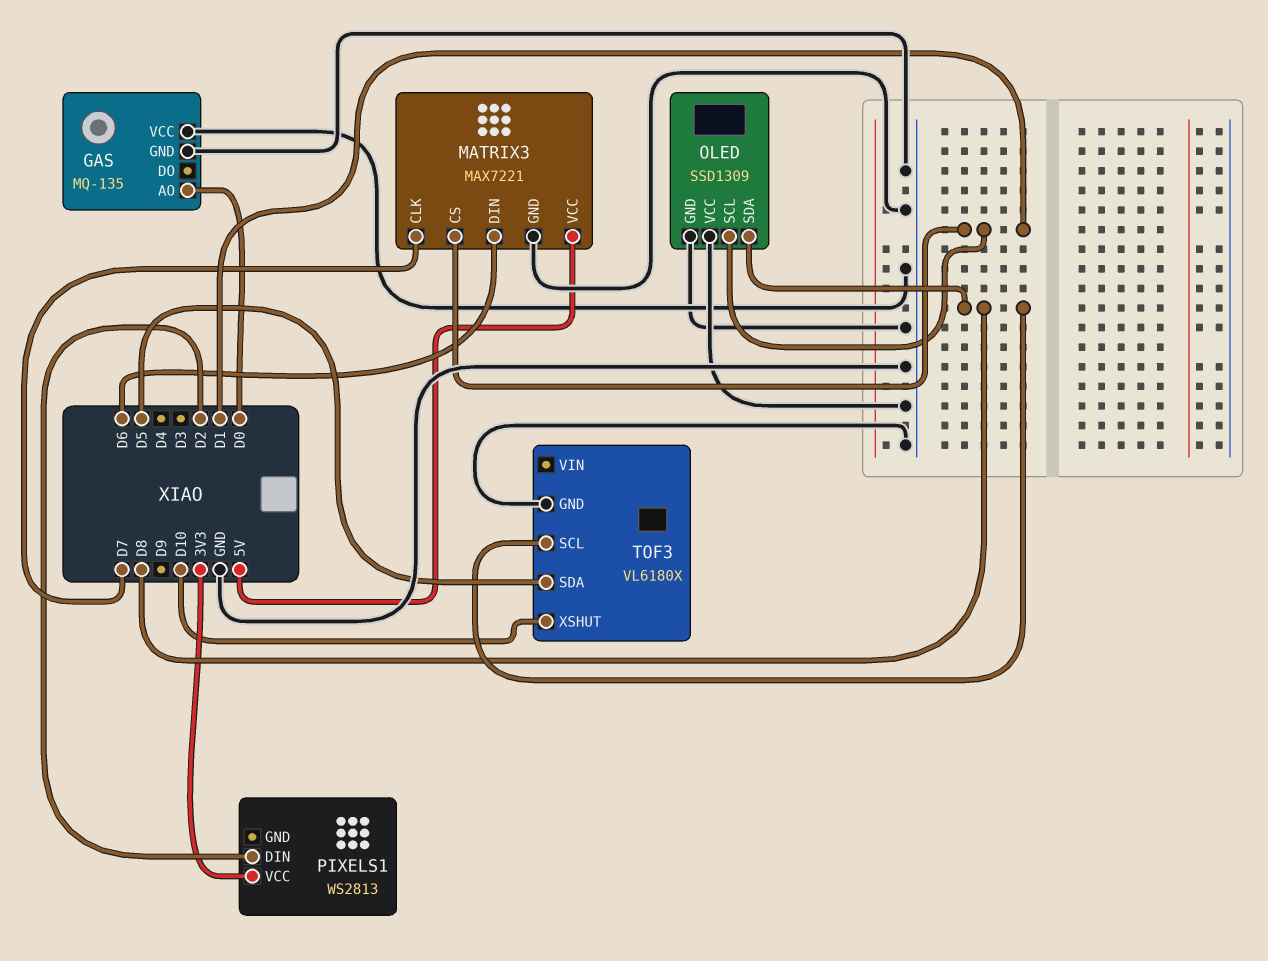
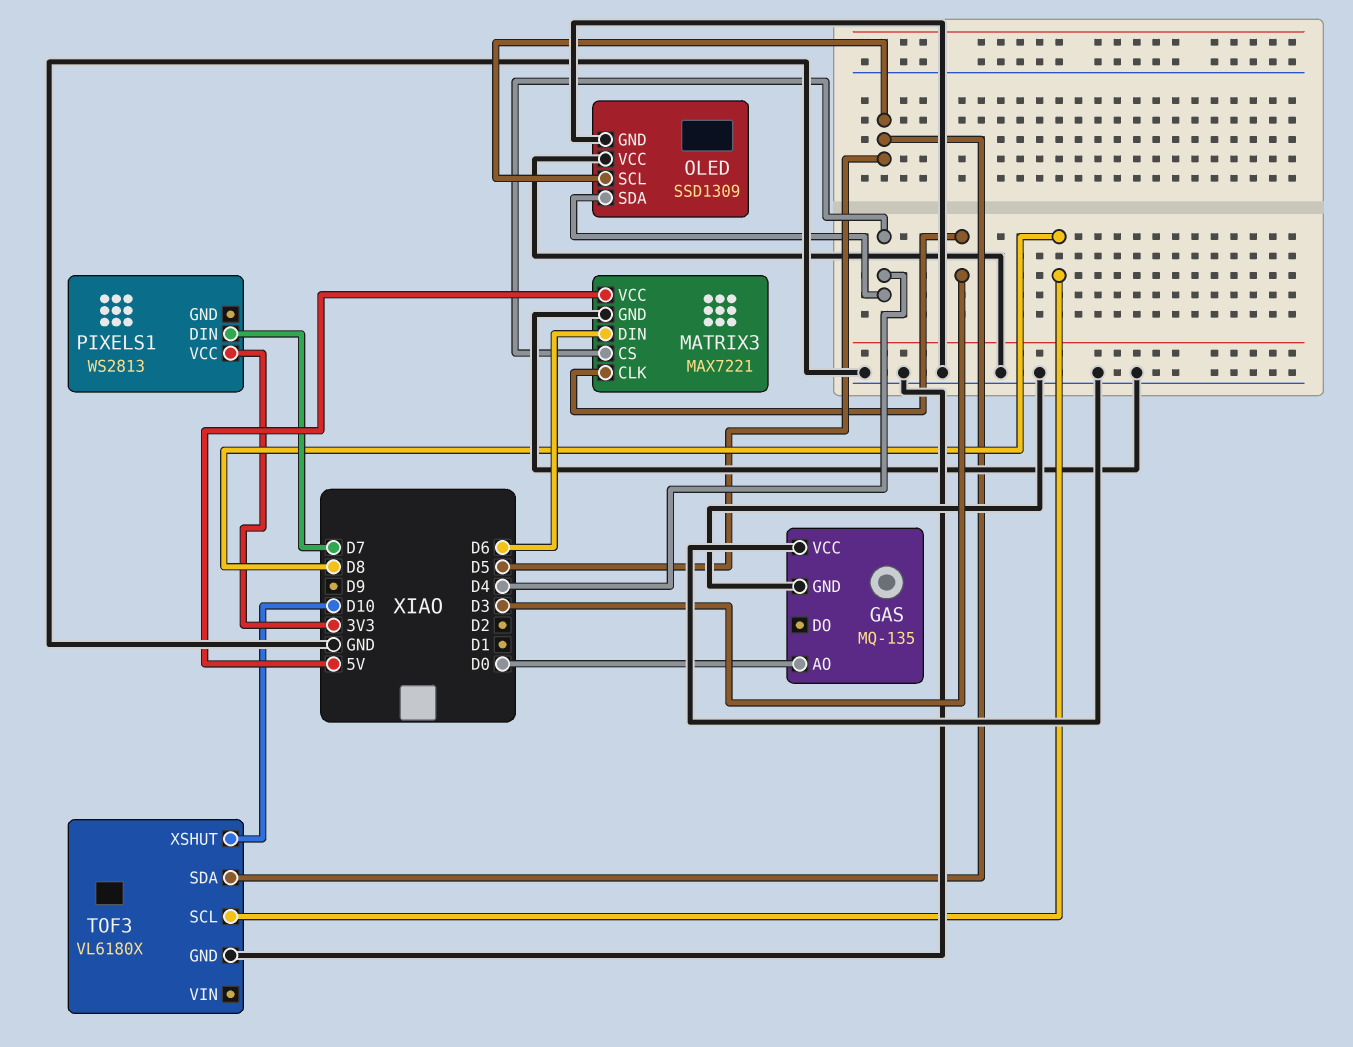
MATRIX3 pin CLK: D7 -> D3
MATRIX3 pin CS: D1 -> D4
OLED pin SCL: D1 -> D5
OLED pin SDA: D8 -> D4
PIXELS1 pin DIN: D2 -> D7

